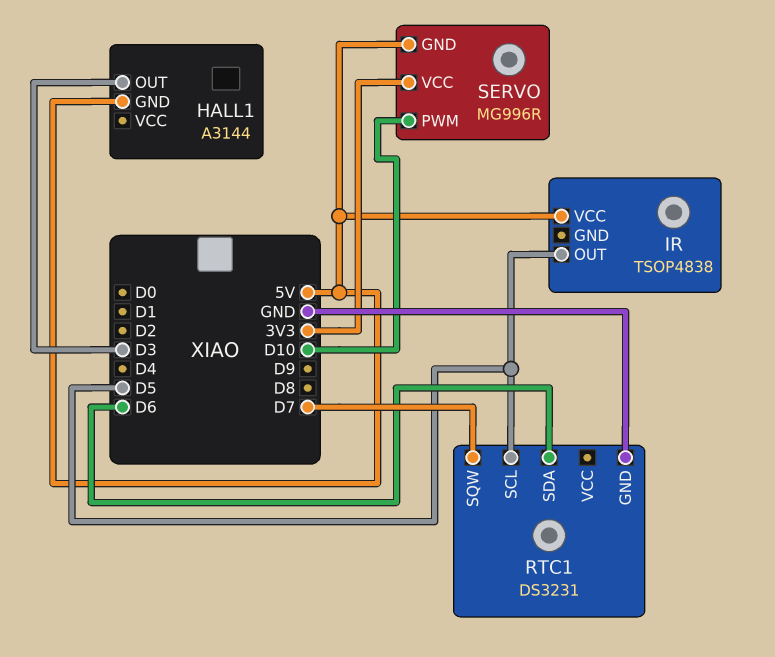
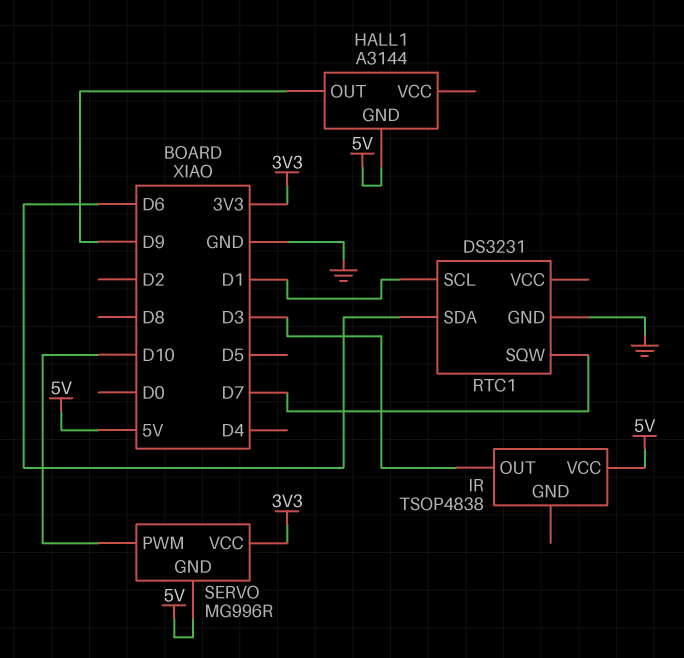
HALL1 pin OUT: D3 -> D9
IR pin OUT: D5 -> D3
RTC1 pin SCL: D5 -> D1

